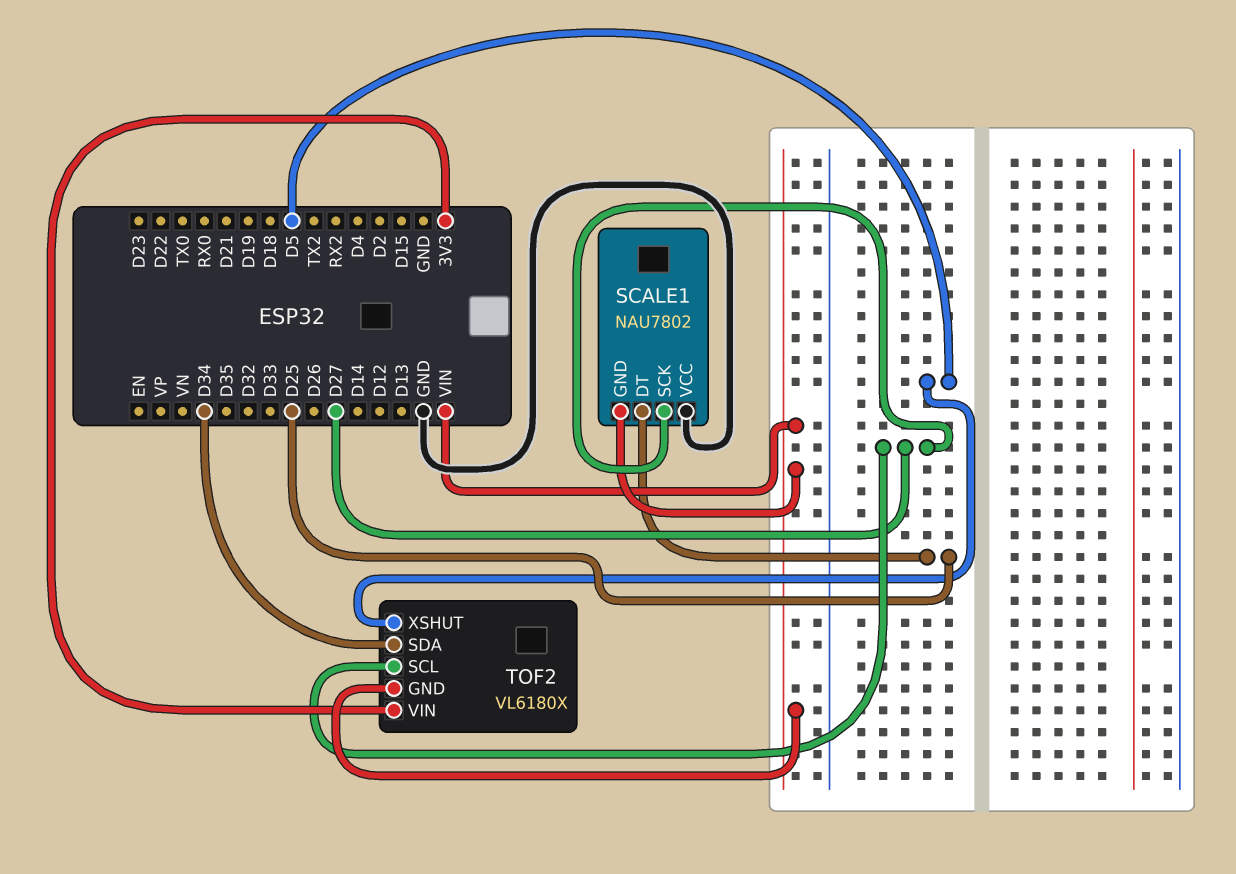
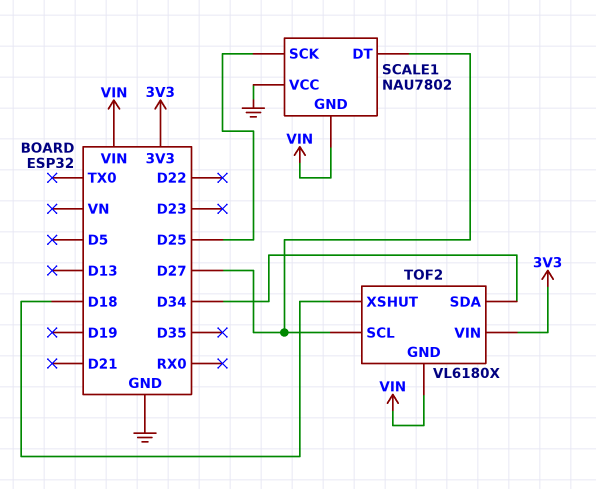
SCALE1 pin DT: D25 -> D27
SCALE1 pin SCK: D27 -> D25
TOF2 pin XSHUT: D5 -> D18

